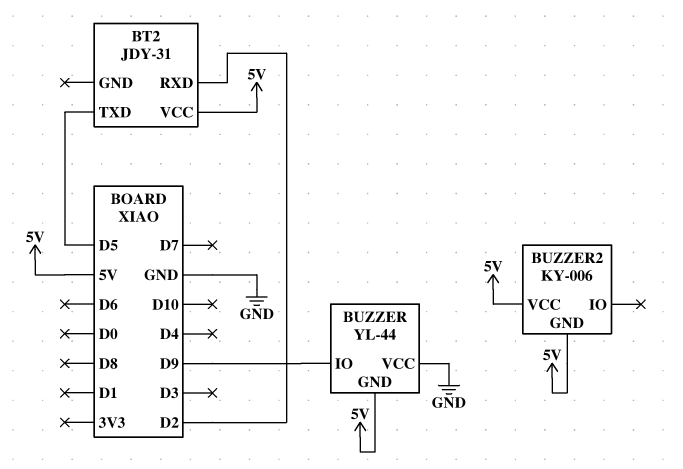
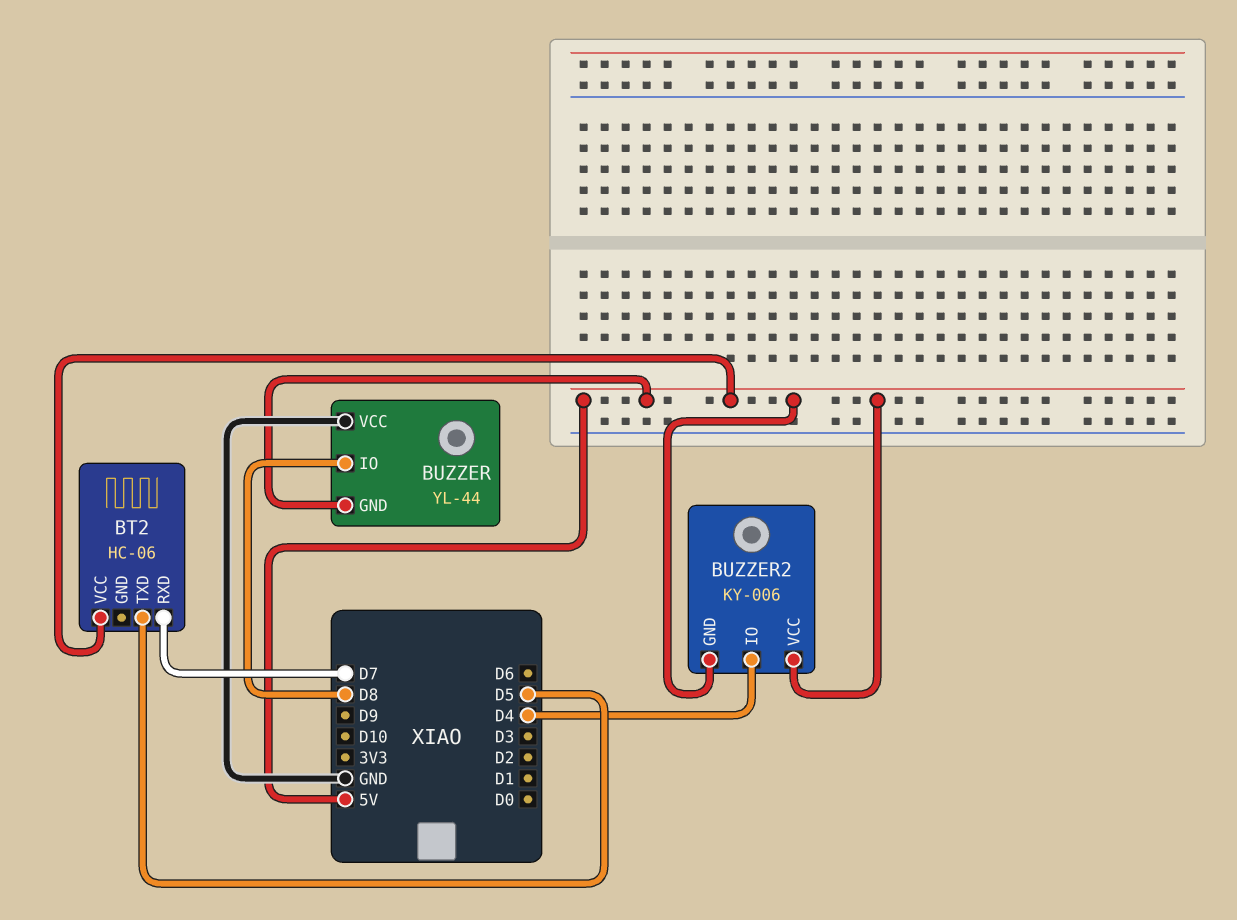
BT2: JDY-31 -> HC-06
BT2 pin RXD: D2 -> D7
BUZZER pin IO: D9 -> D8
BUZZER2 pin IO: none -> D4

